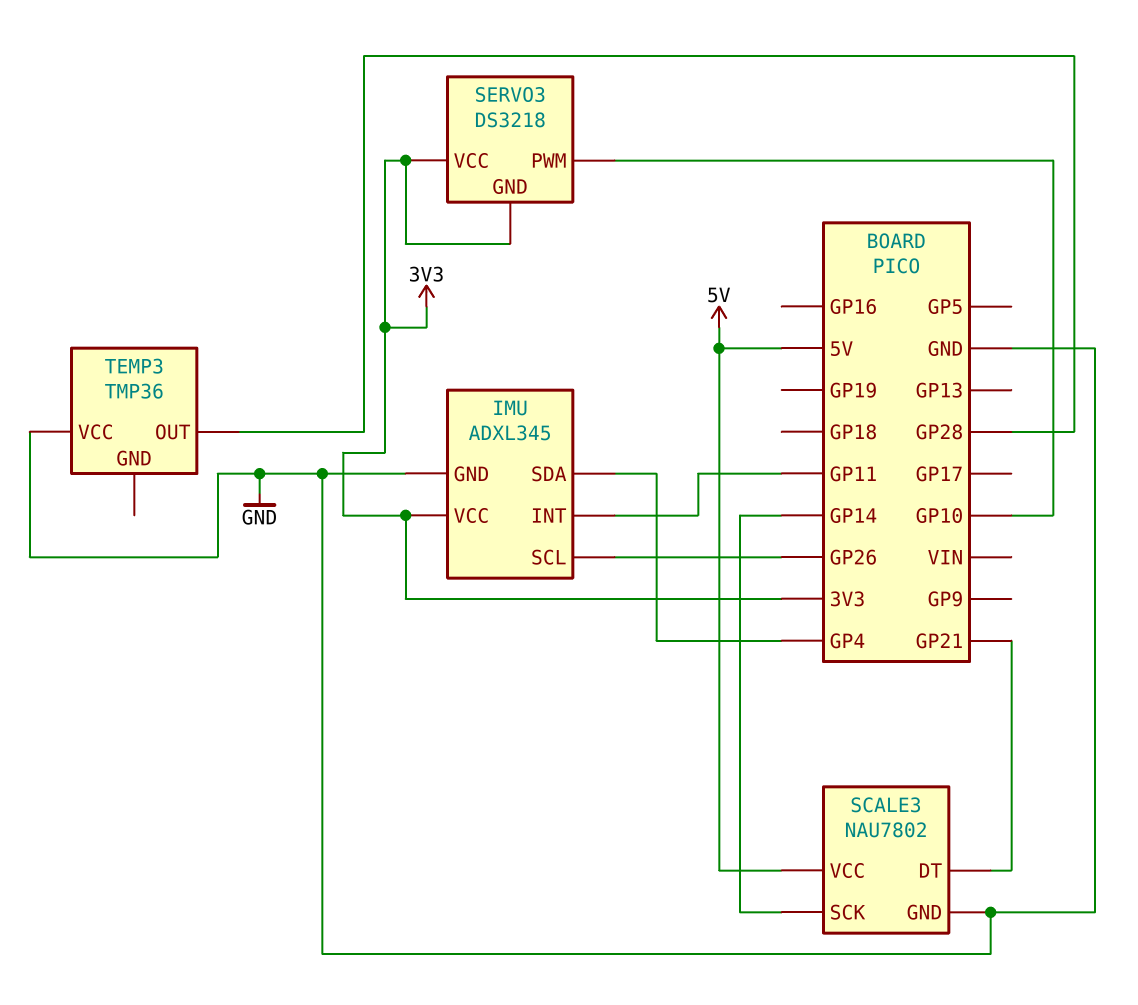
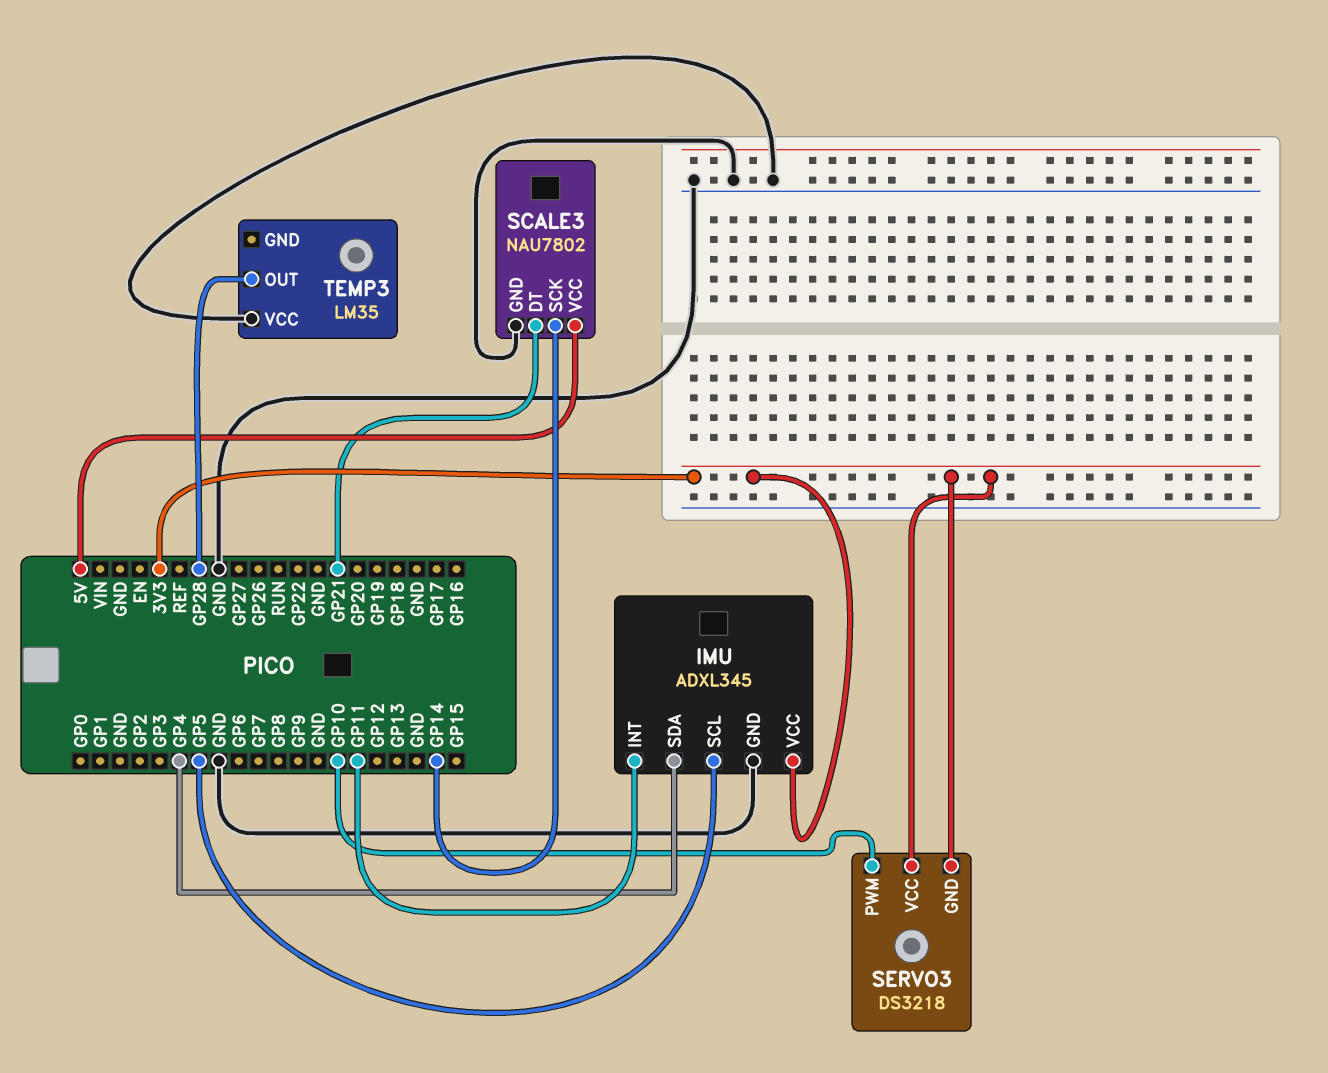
IMU pin SCL: GP26 -> GP5
TEMP3: TMP36 -> LM35

